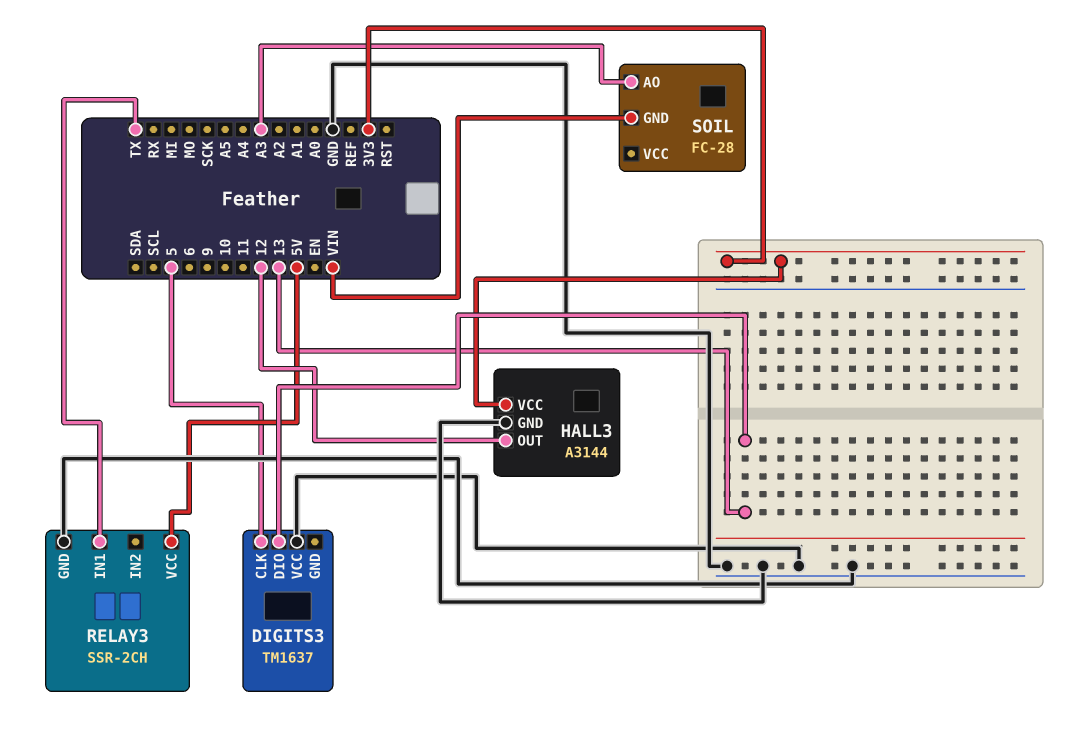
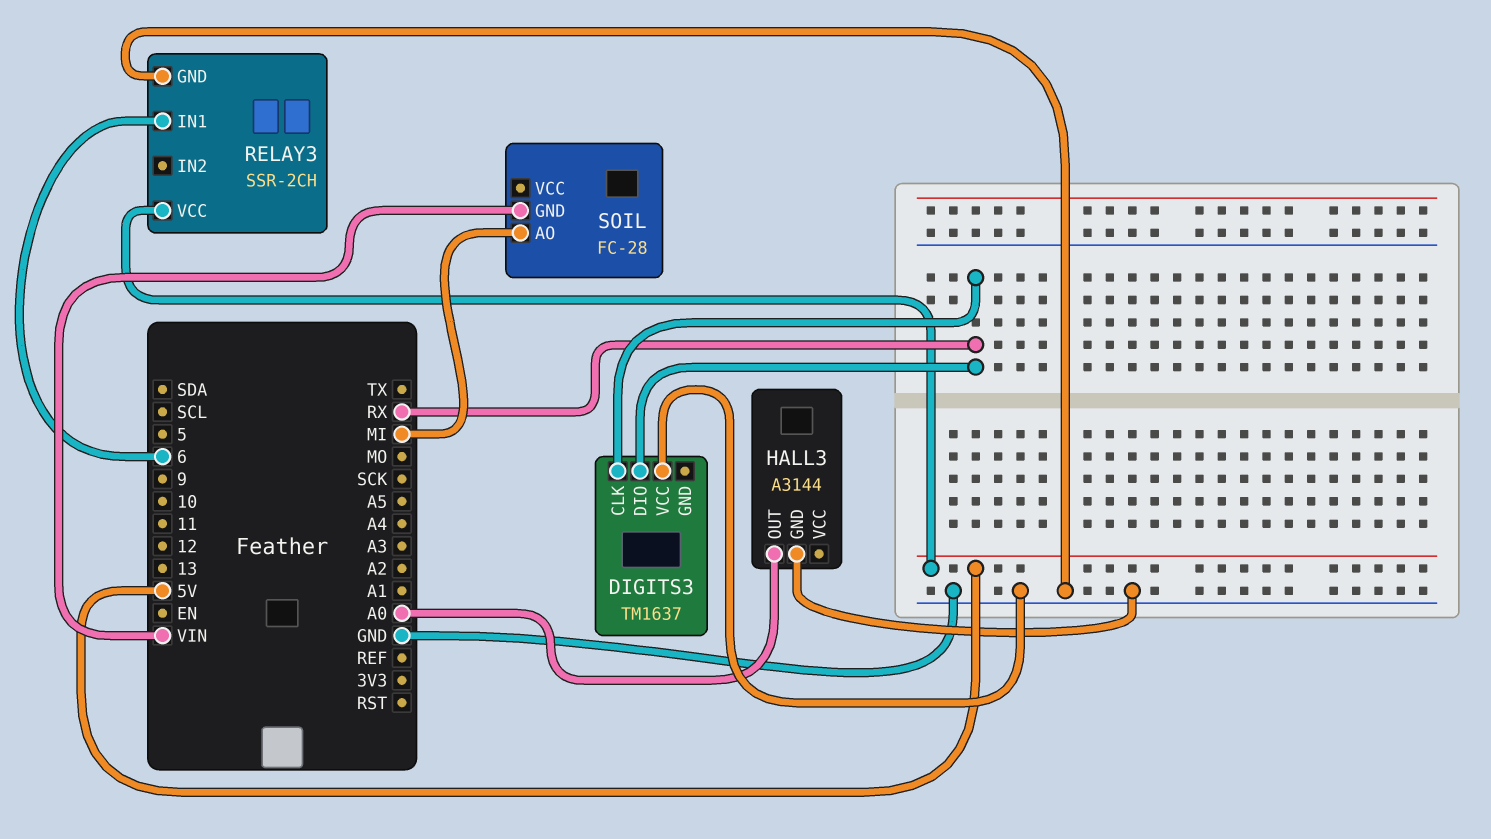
DIGITS3 pin CLK: 5 -> RX
DIGITS3 pin DIO: 13 -> RX
HALL3 pin OUT: 12 -> A0
HALL3 pin VCC: 3V3 -> none
RELAY3 pin IN1: TX -> 6
SOIL pin AO: A3 -> MI

